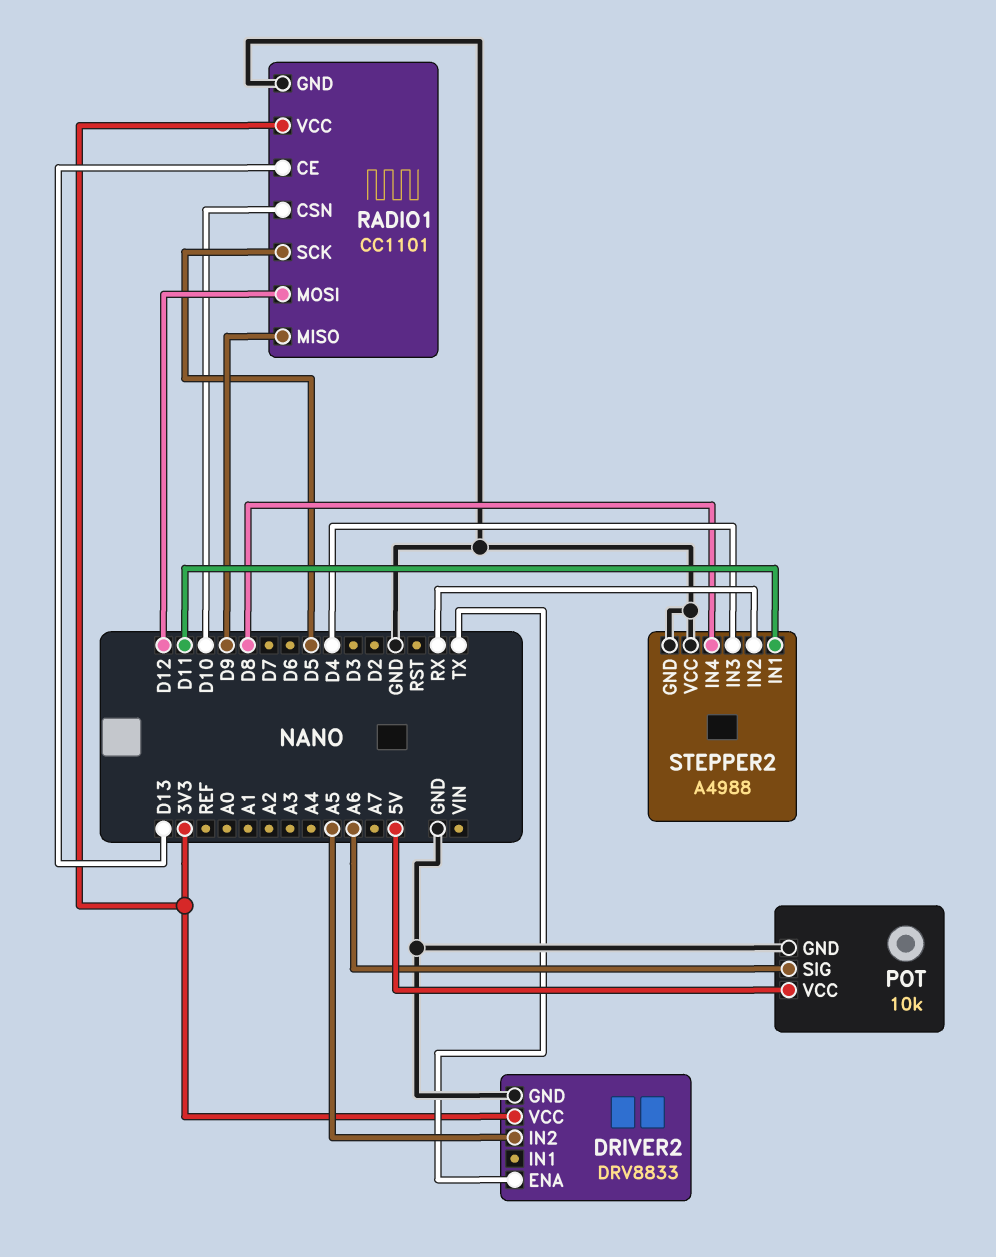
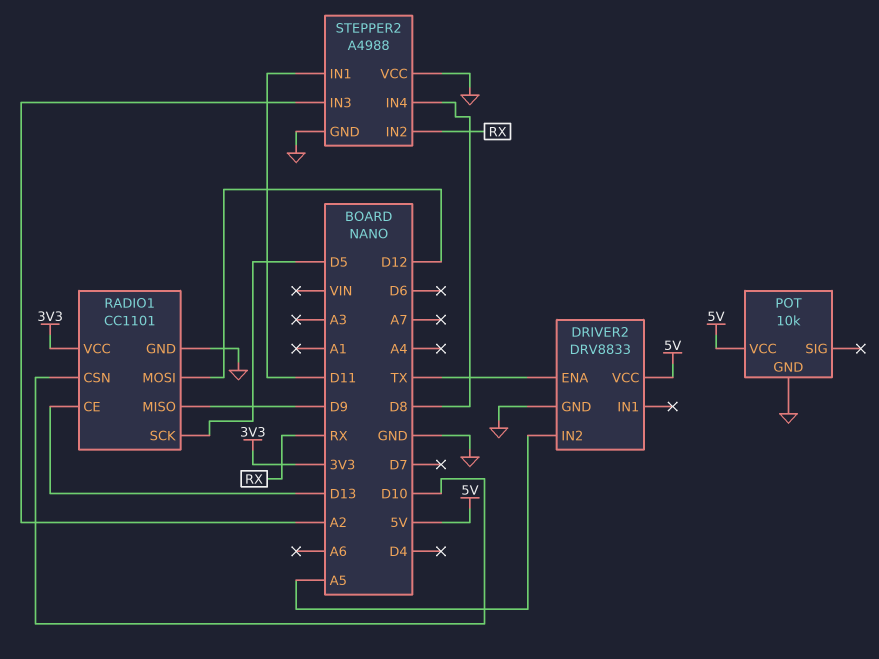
DRIVER2 pin VCC: 3V3 -> 5V
POT pin SIG: A6 -> none
STEPPER2 pin IN3: D4 -> A2

